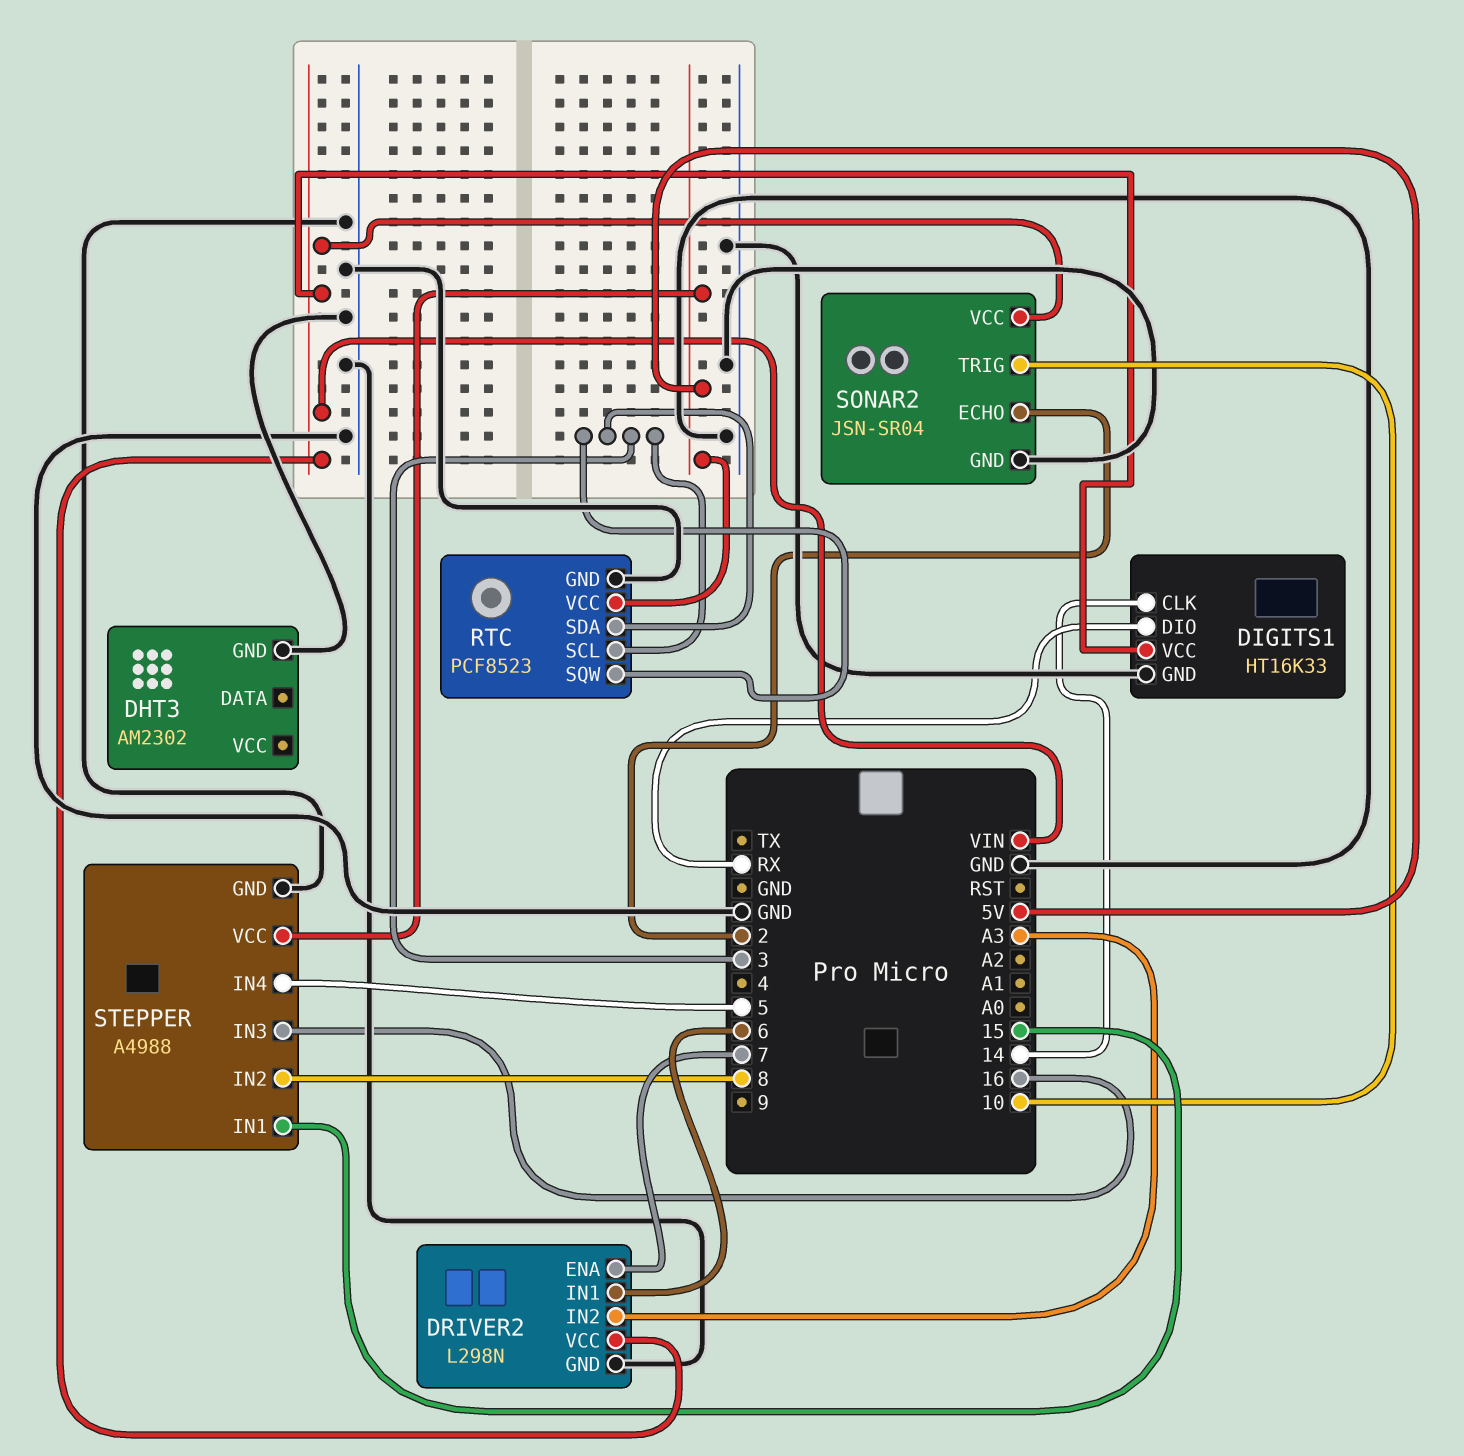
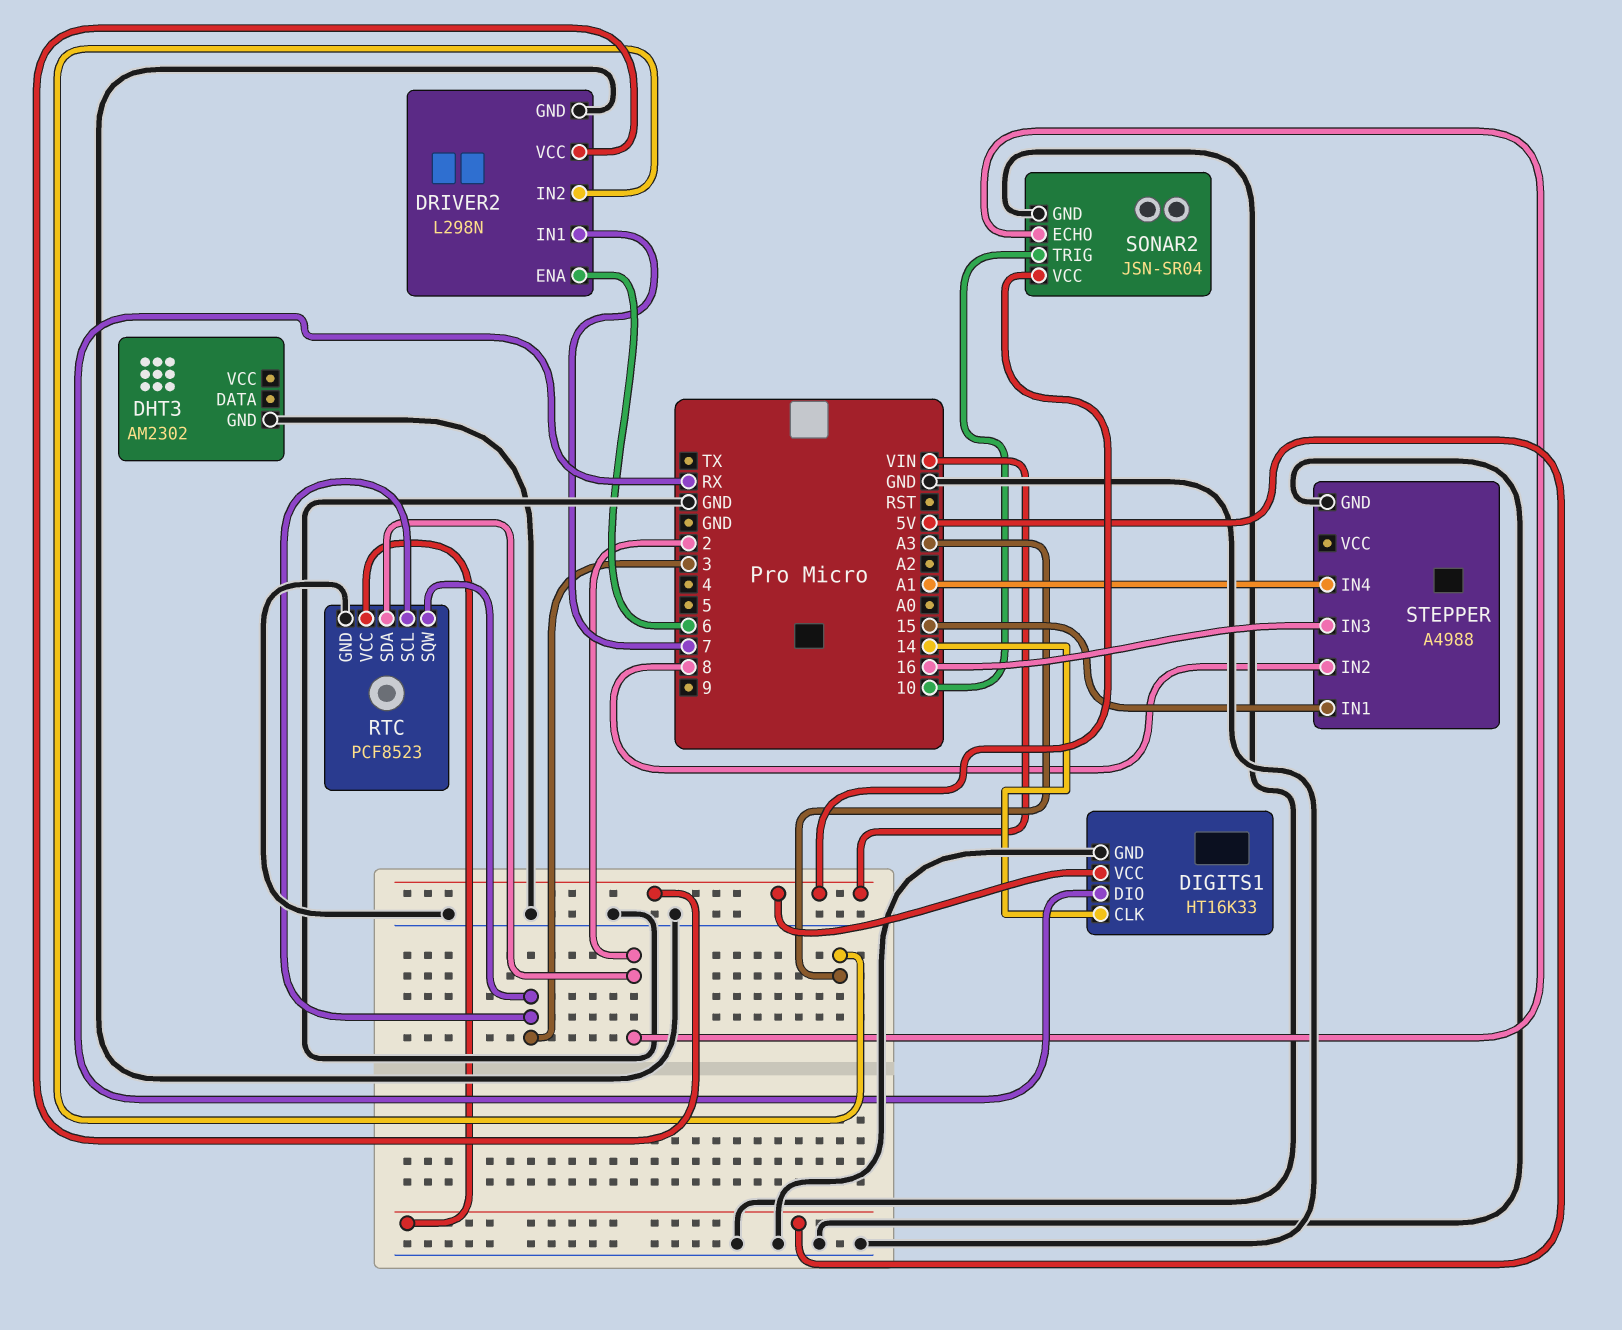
DRIVER2 pin ENA: 7 -> 6
DRIVER2 pin IN1: 6 -> 7
RTC pin SDA: 3 -> 2
STEPPER pin IN4: 5 -> A1
STEPPER pin VCC: 5V -> none

